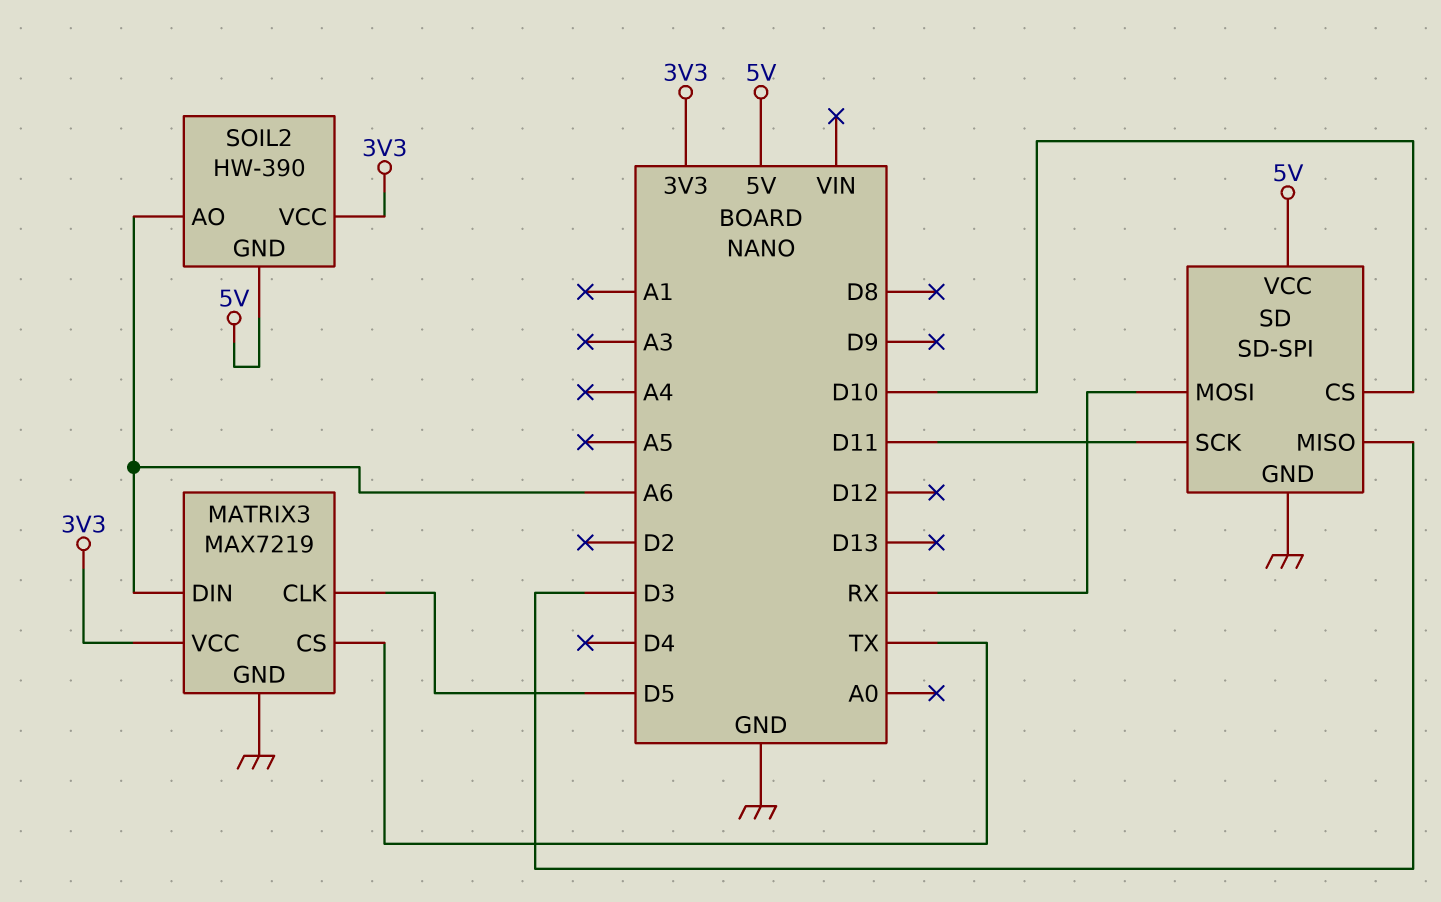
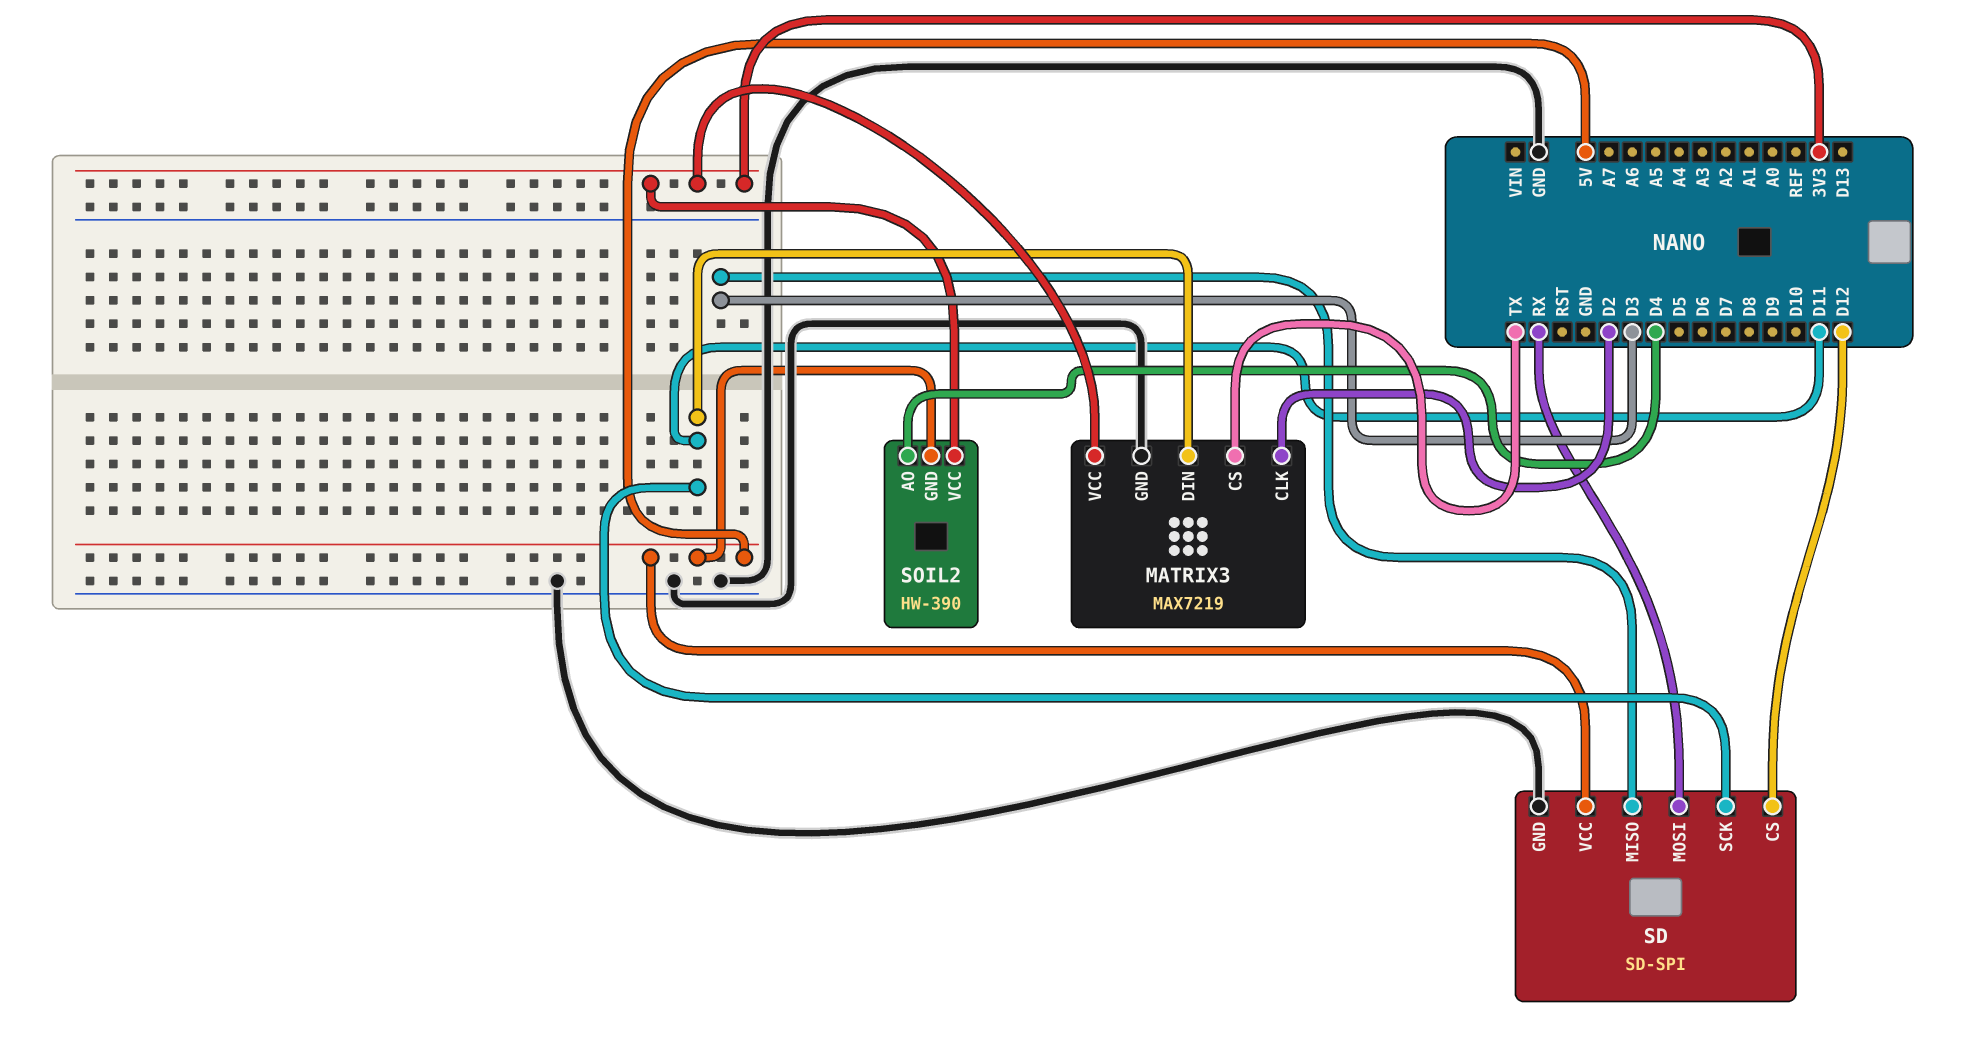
MATRIX3 pin CLK: D5 -> D2
MATRIX3 pin DIN: A6 -> D11
SD pin CS: D10 -> D12
SOIL2 pin AO: A6 -> D4

